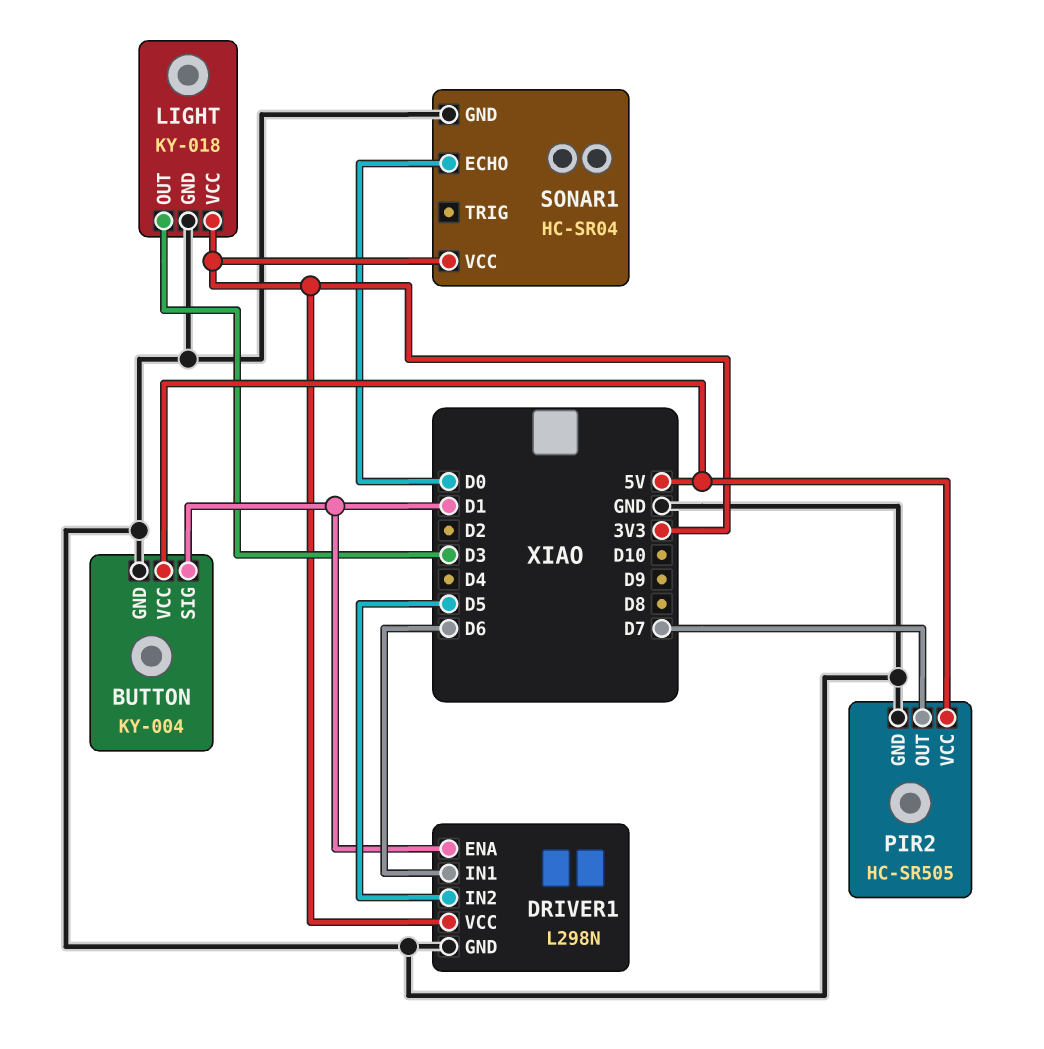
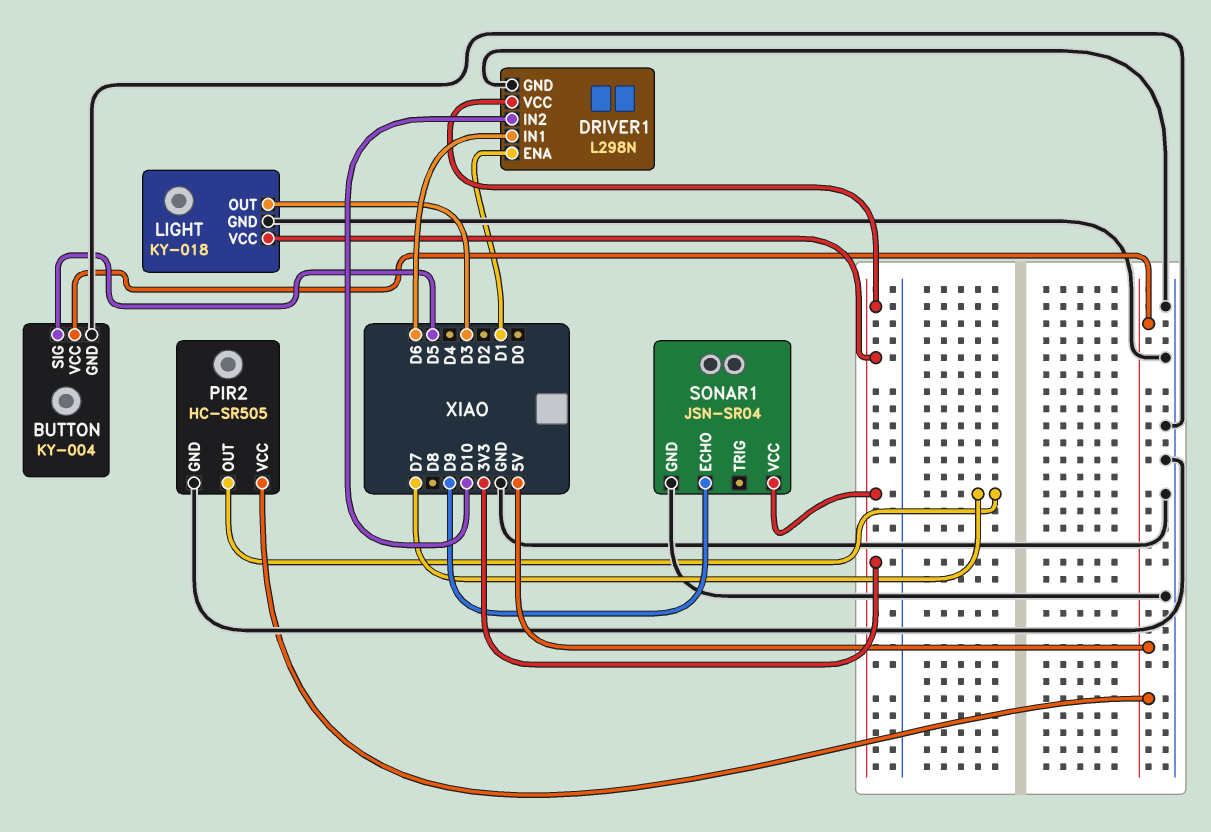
BUTTON pin SIG: D1 -> D5
DRIVER1 pin IN2: D5 -> D10
SONAR1: HC-SR04 -> JSN-SR04
SONAR1 pin ECHO: D0 -> D9

